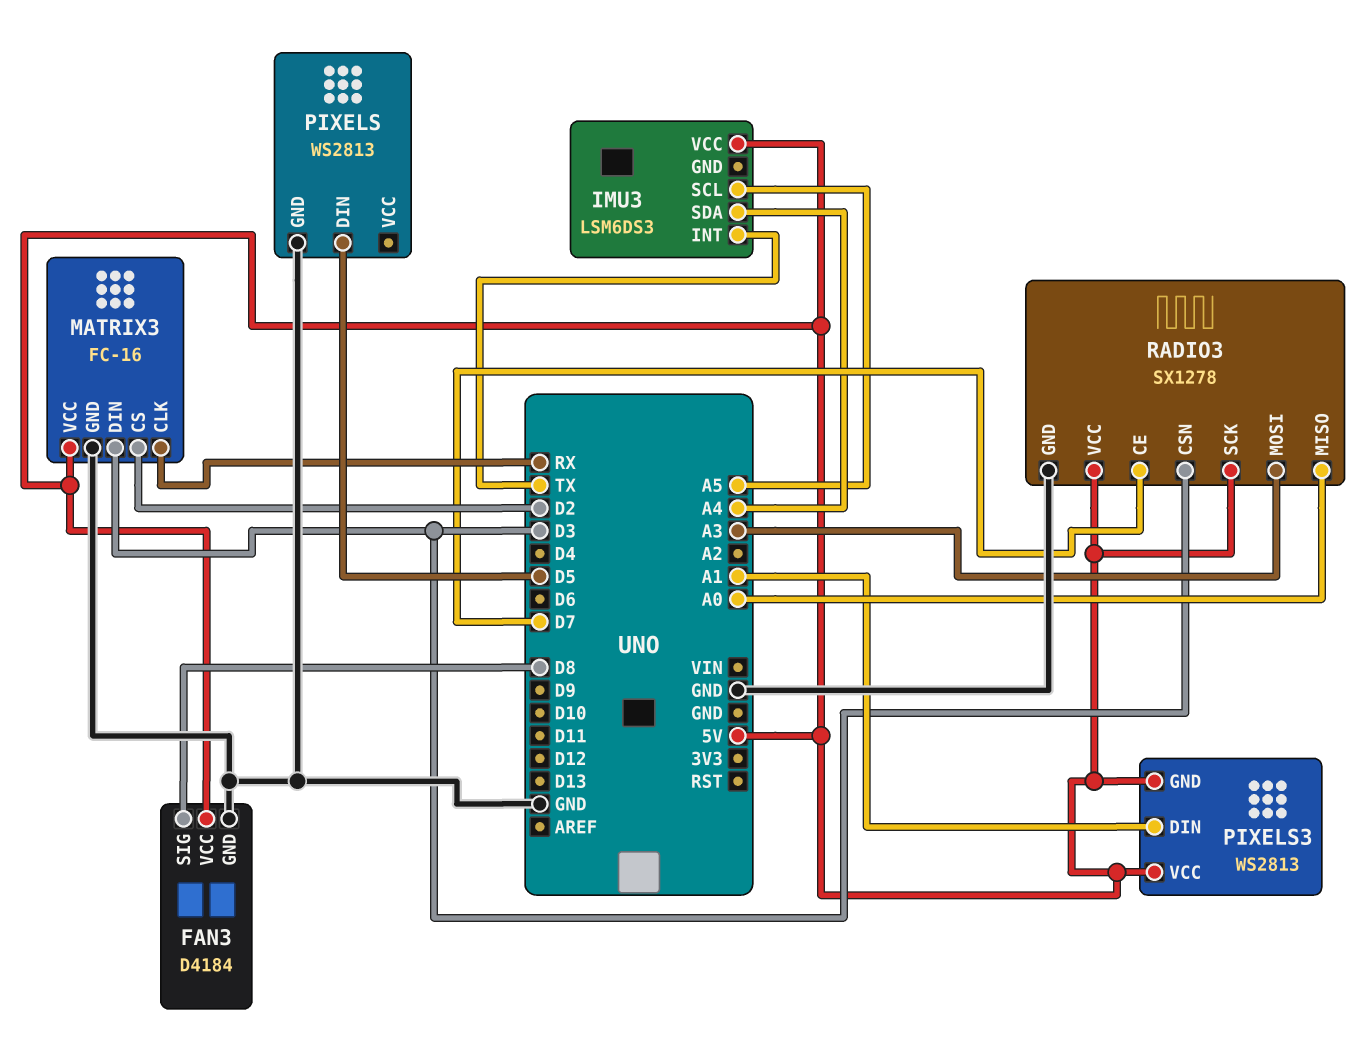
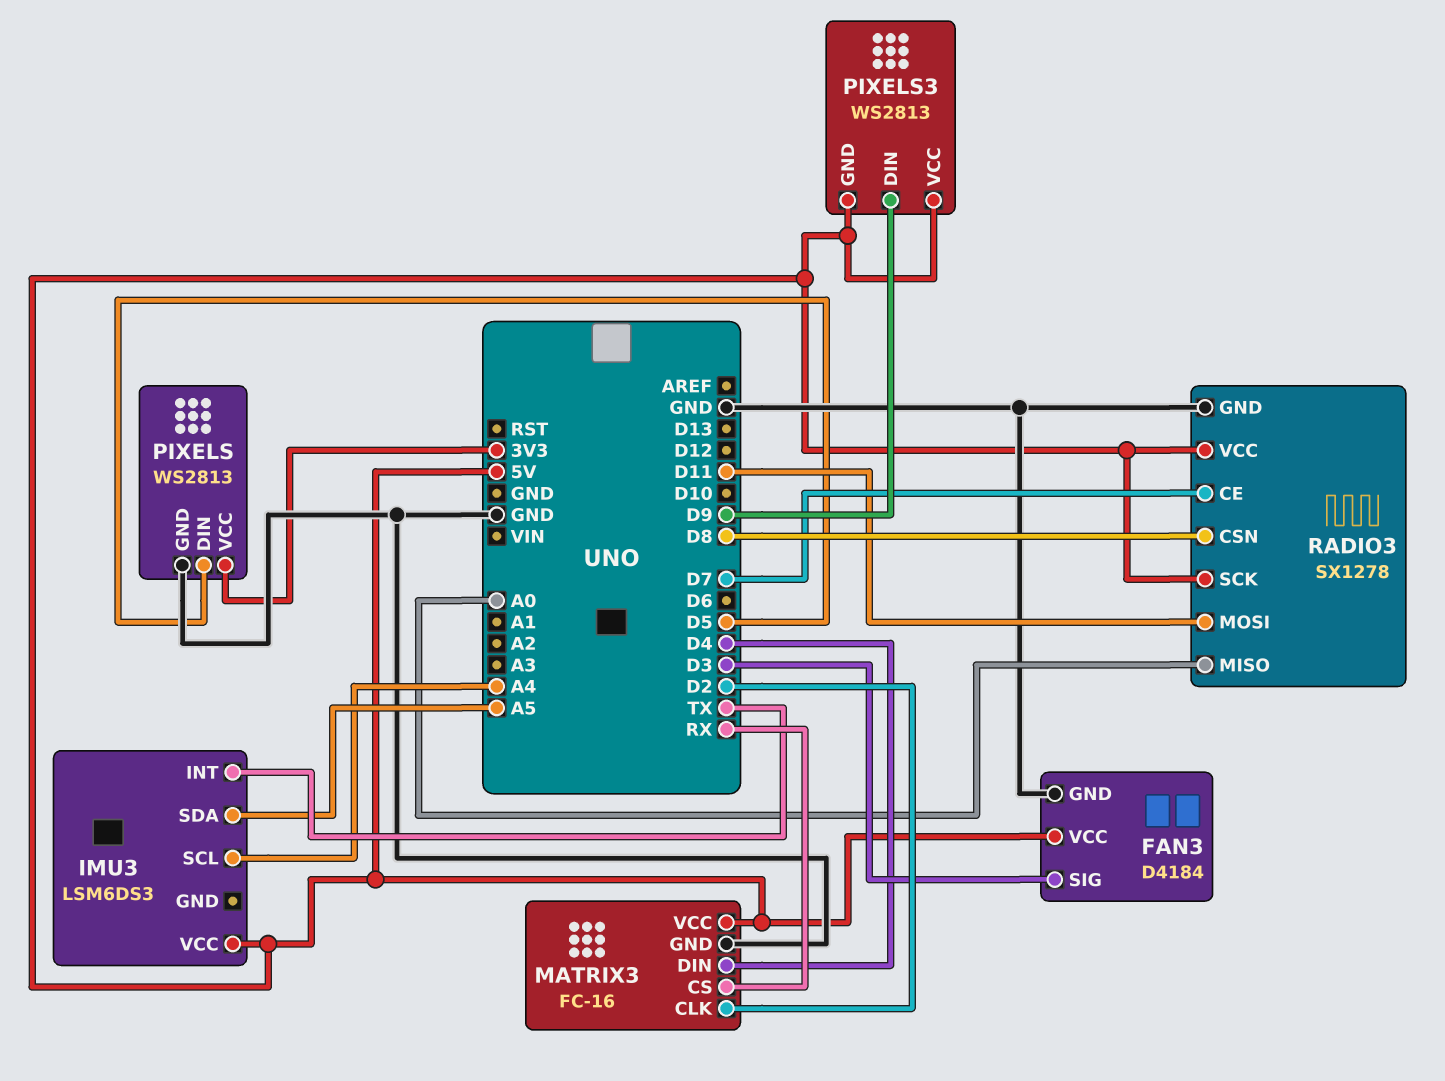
FAN3 pin SIG: D8 -> D3
IMU3 pin SCL: A5 -> A4
IMU3 pin SDA: A4 -> A5
MATRIX3 pin CLK: RX -> D2
MATRIX3 pin CS: D2 -> RX
MATRIX3 pin DIN: D3 -> D4
PIXELS pin VCC: none -> 3V3
PIXELS3 pin DIN: A1 -> D9
RADIO3 pin CSN: D3 -> D8
RADIO3 pin MOSI: A3 -> D11

